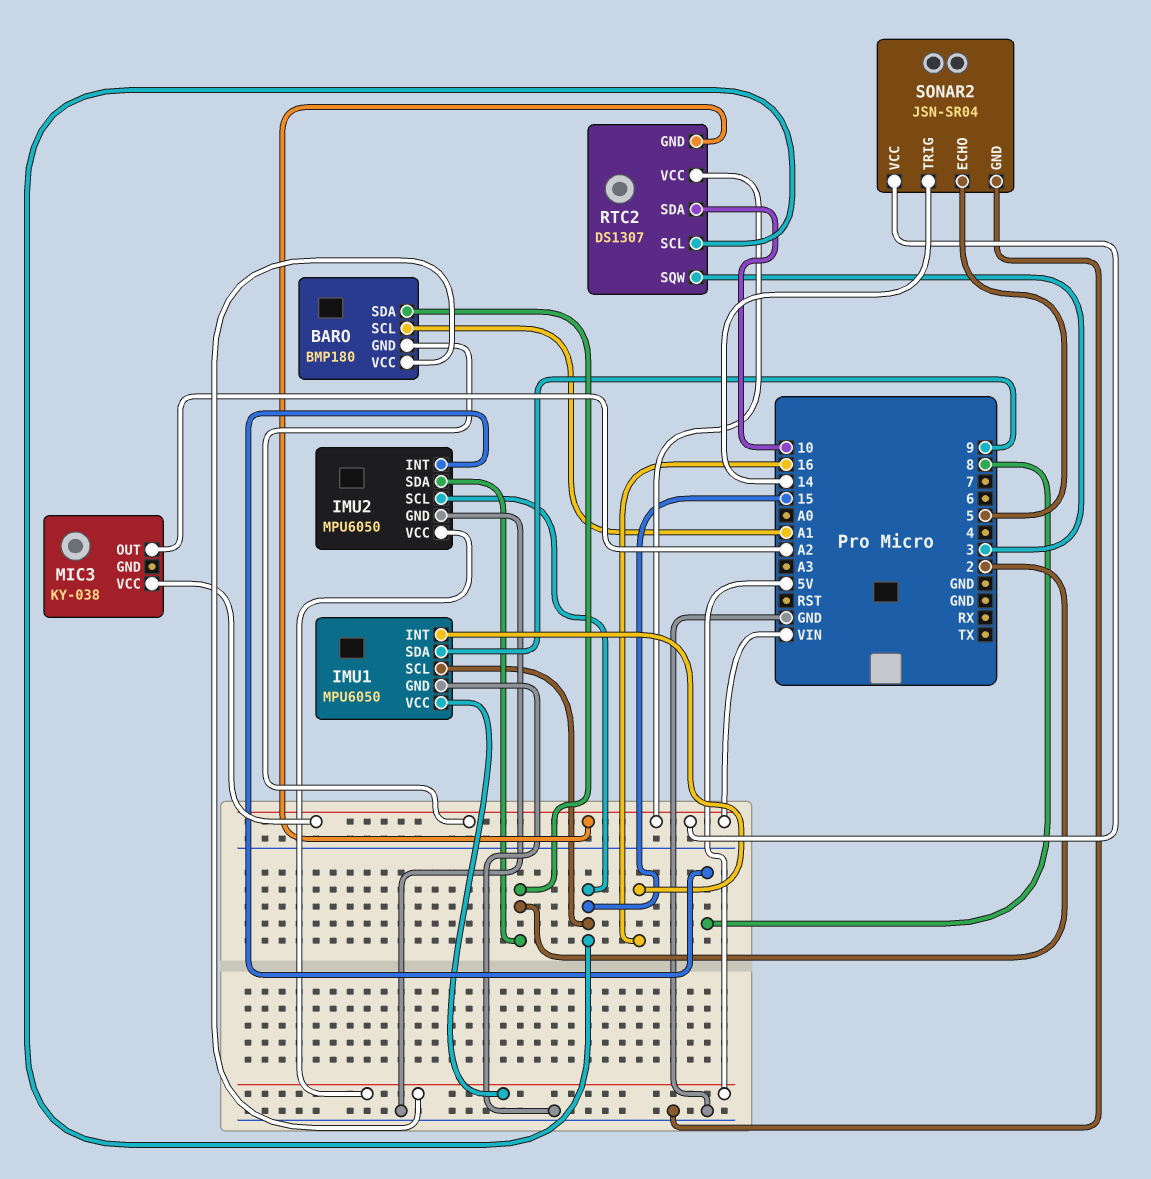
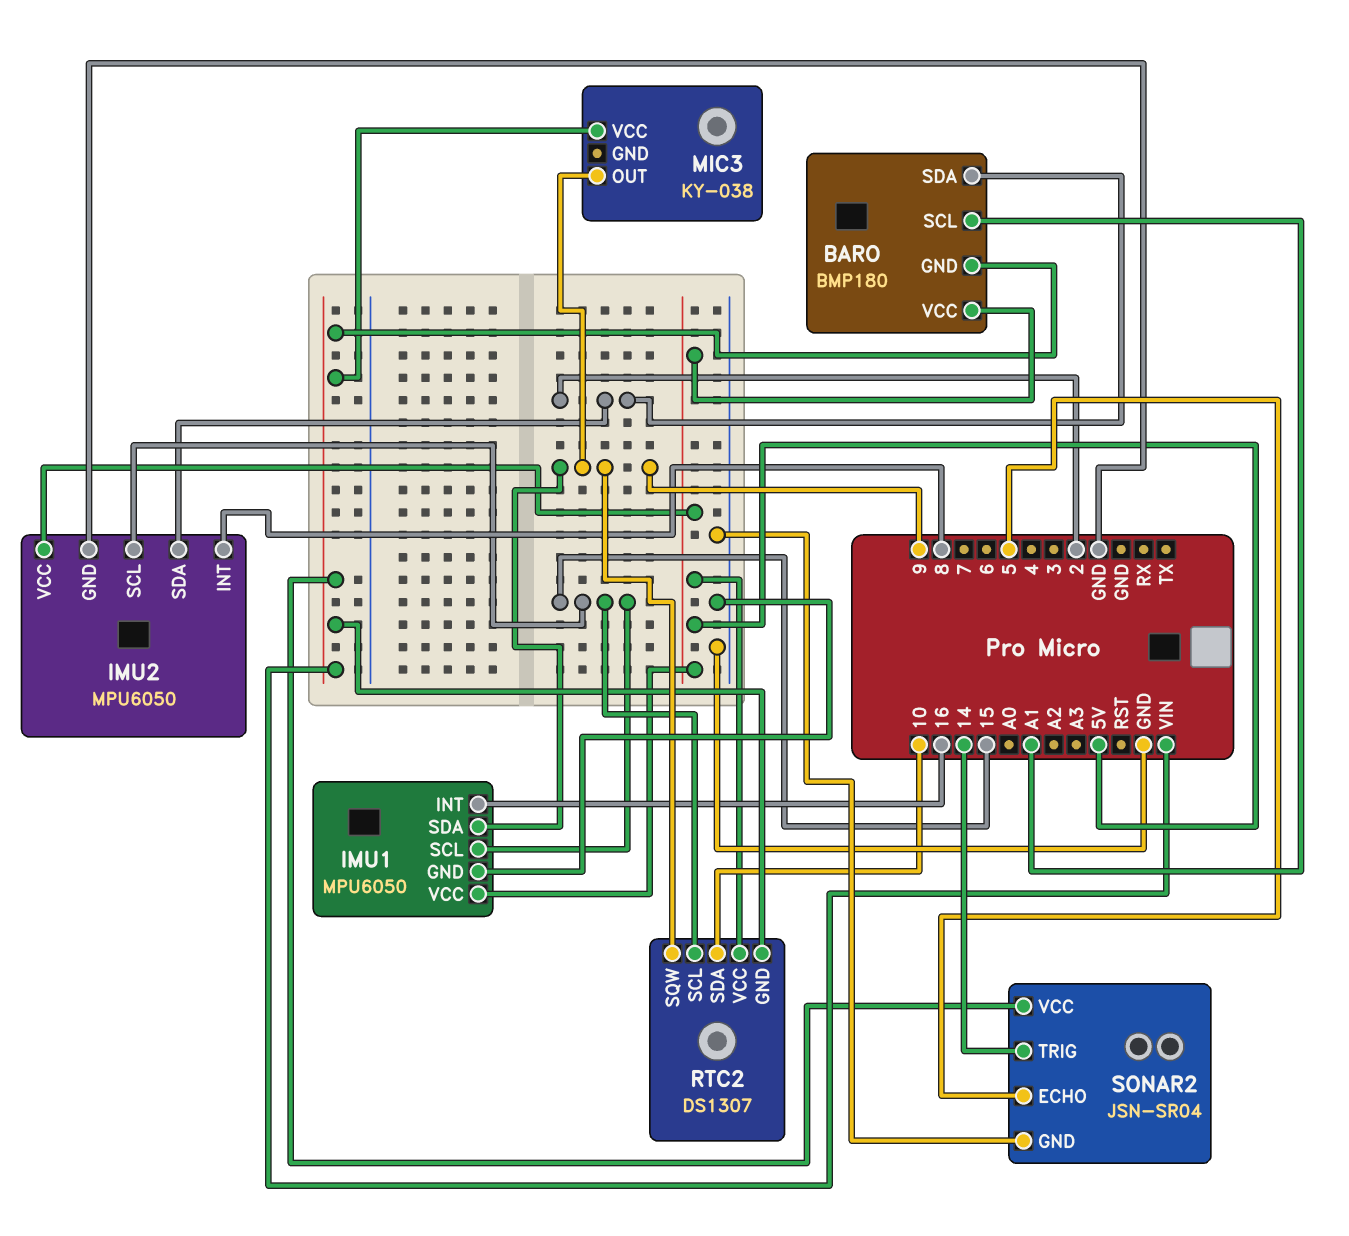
MIC3 pin OUT: A2 -> 9
RTC2 pin SQW: 3 -> 9
RTC2 pin VCC: VIN -> 5V

